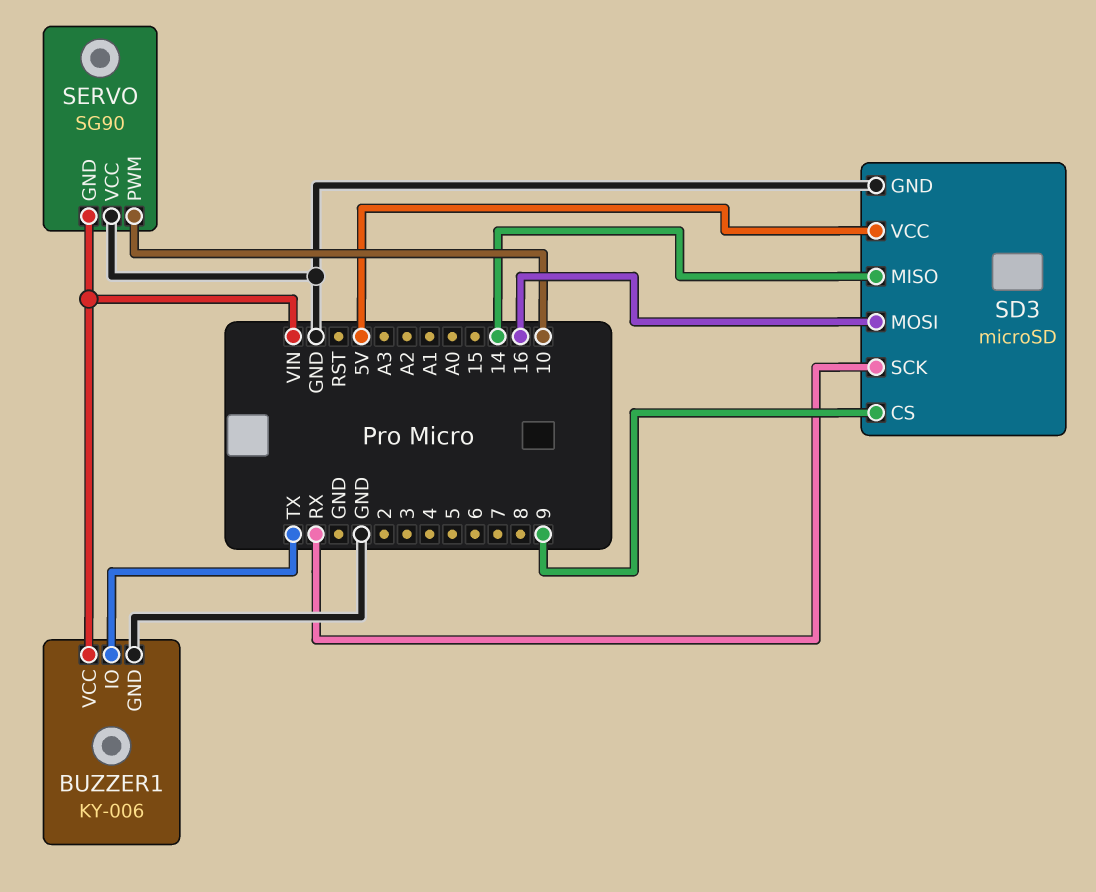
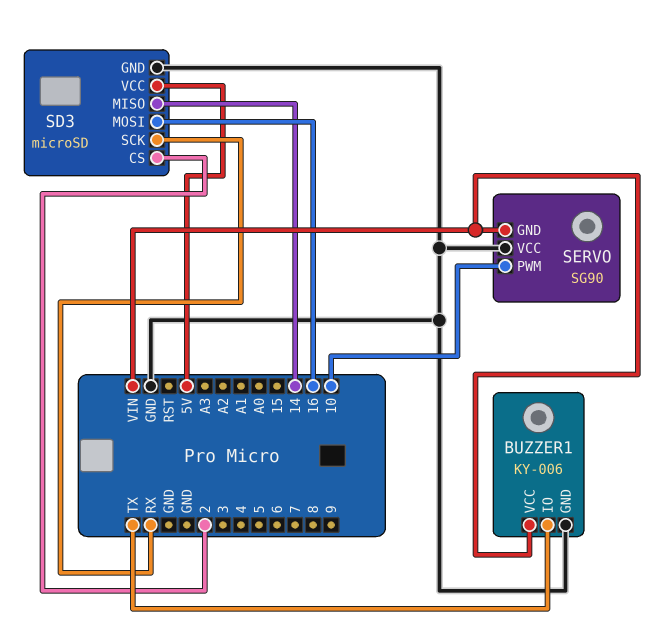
SD3 pin CS: 9 -> 2

